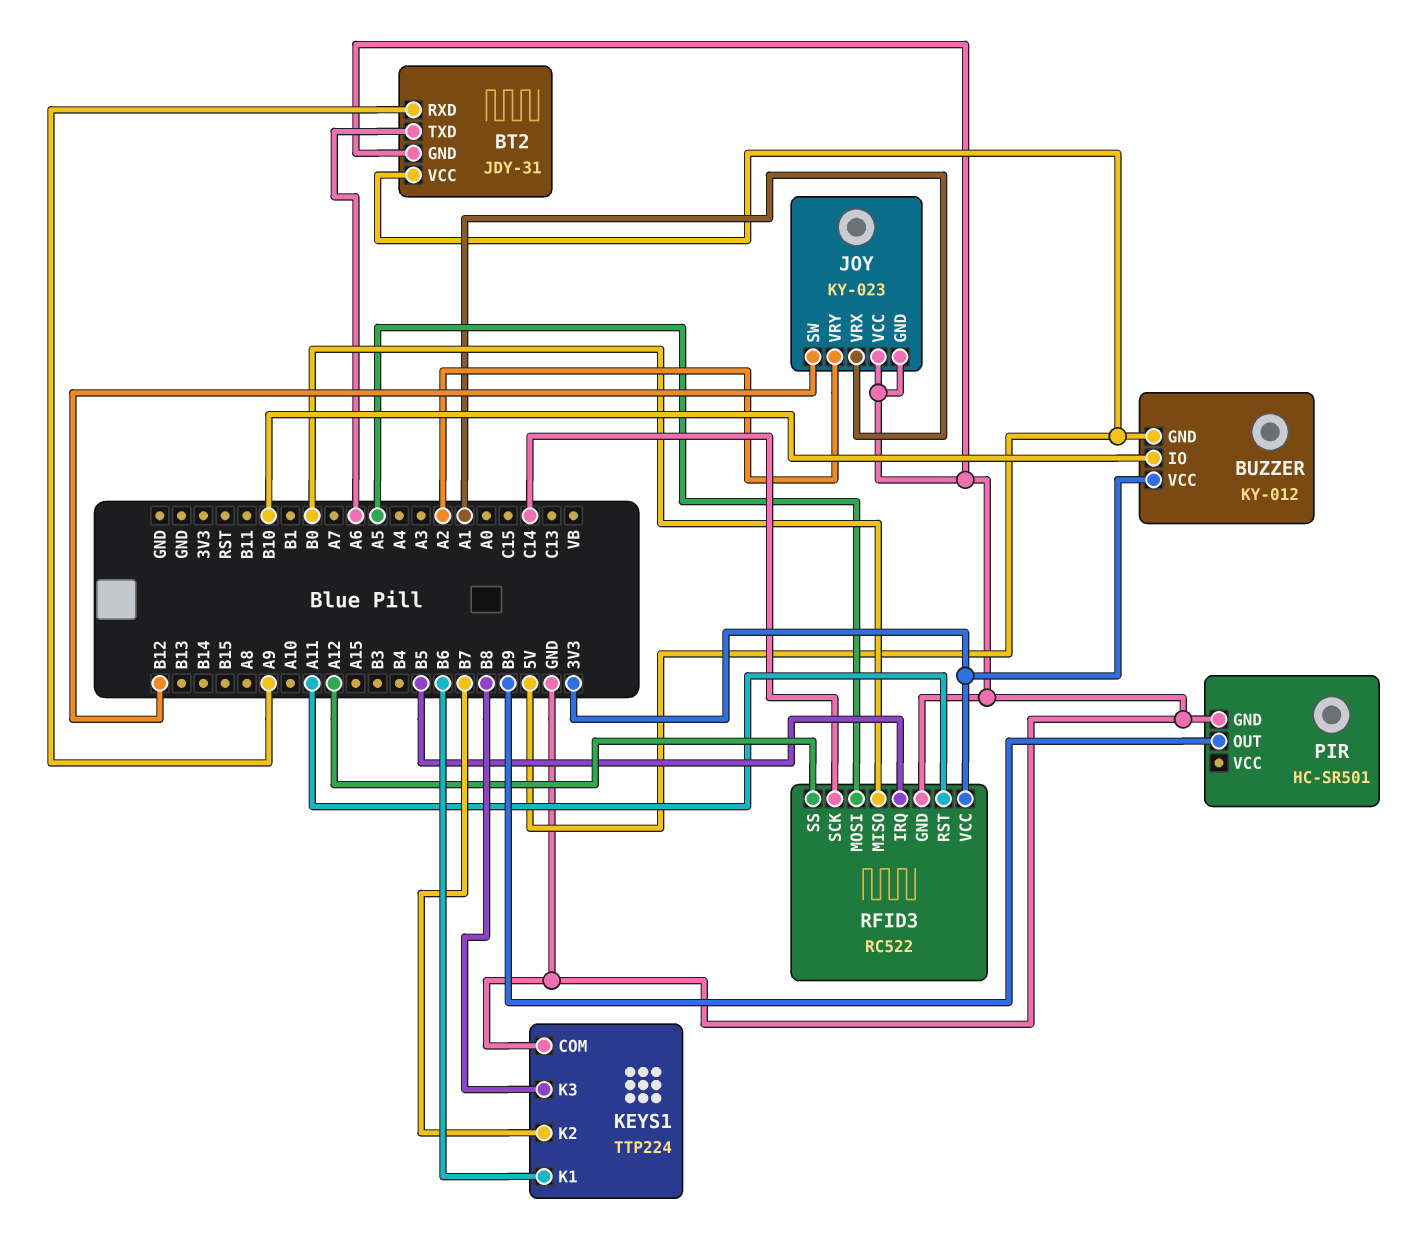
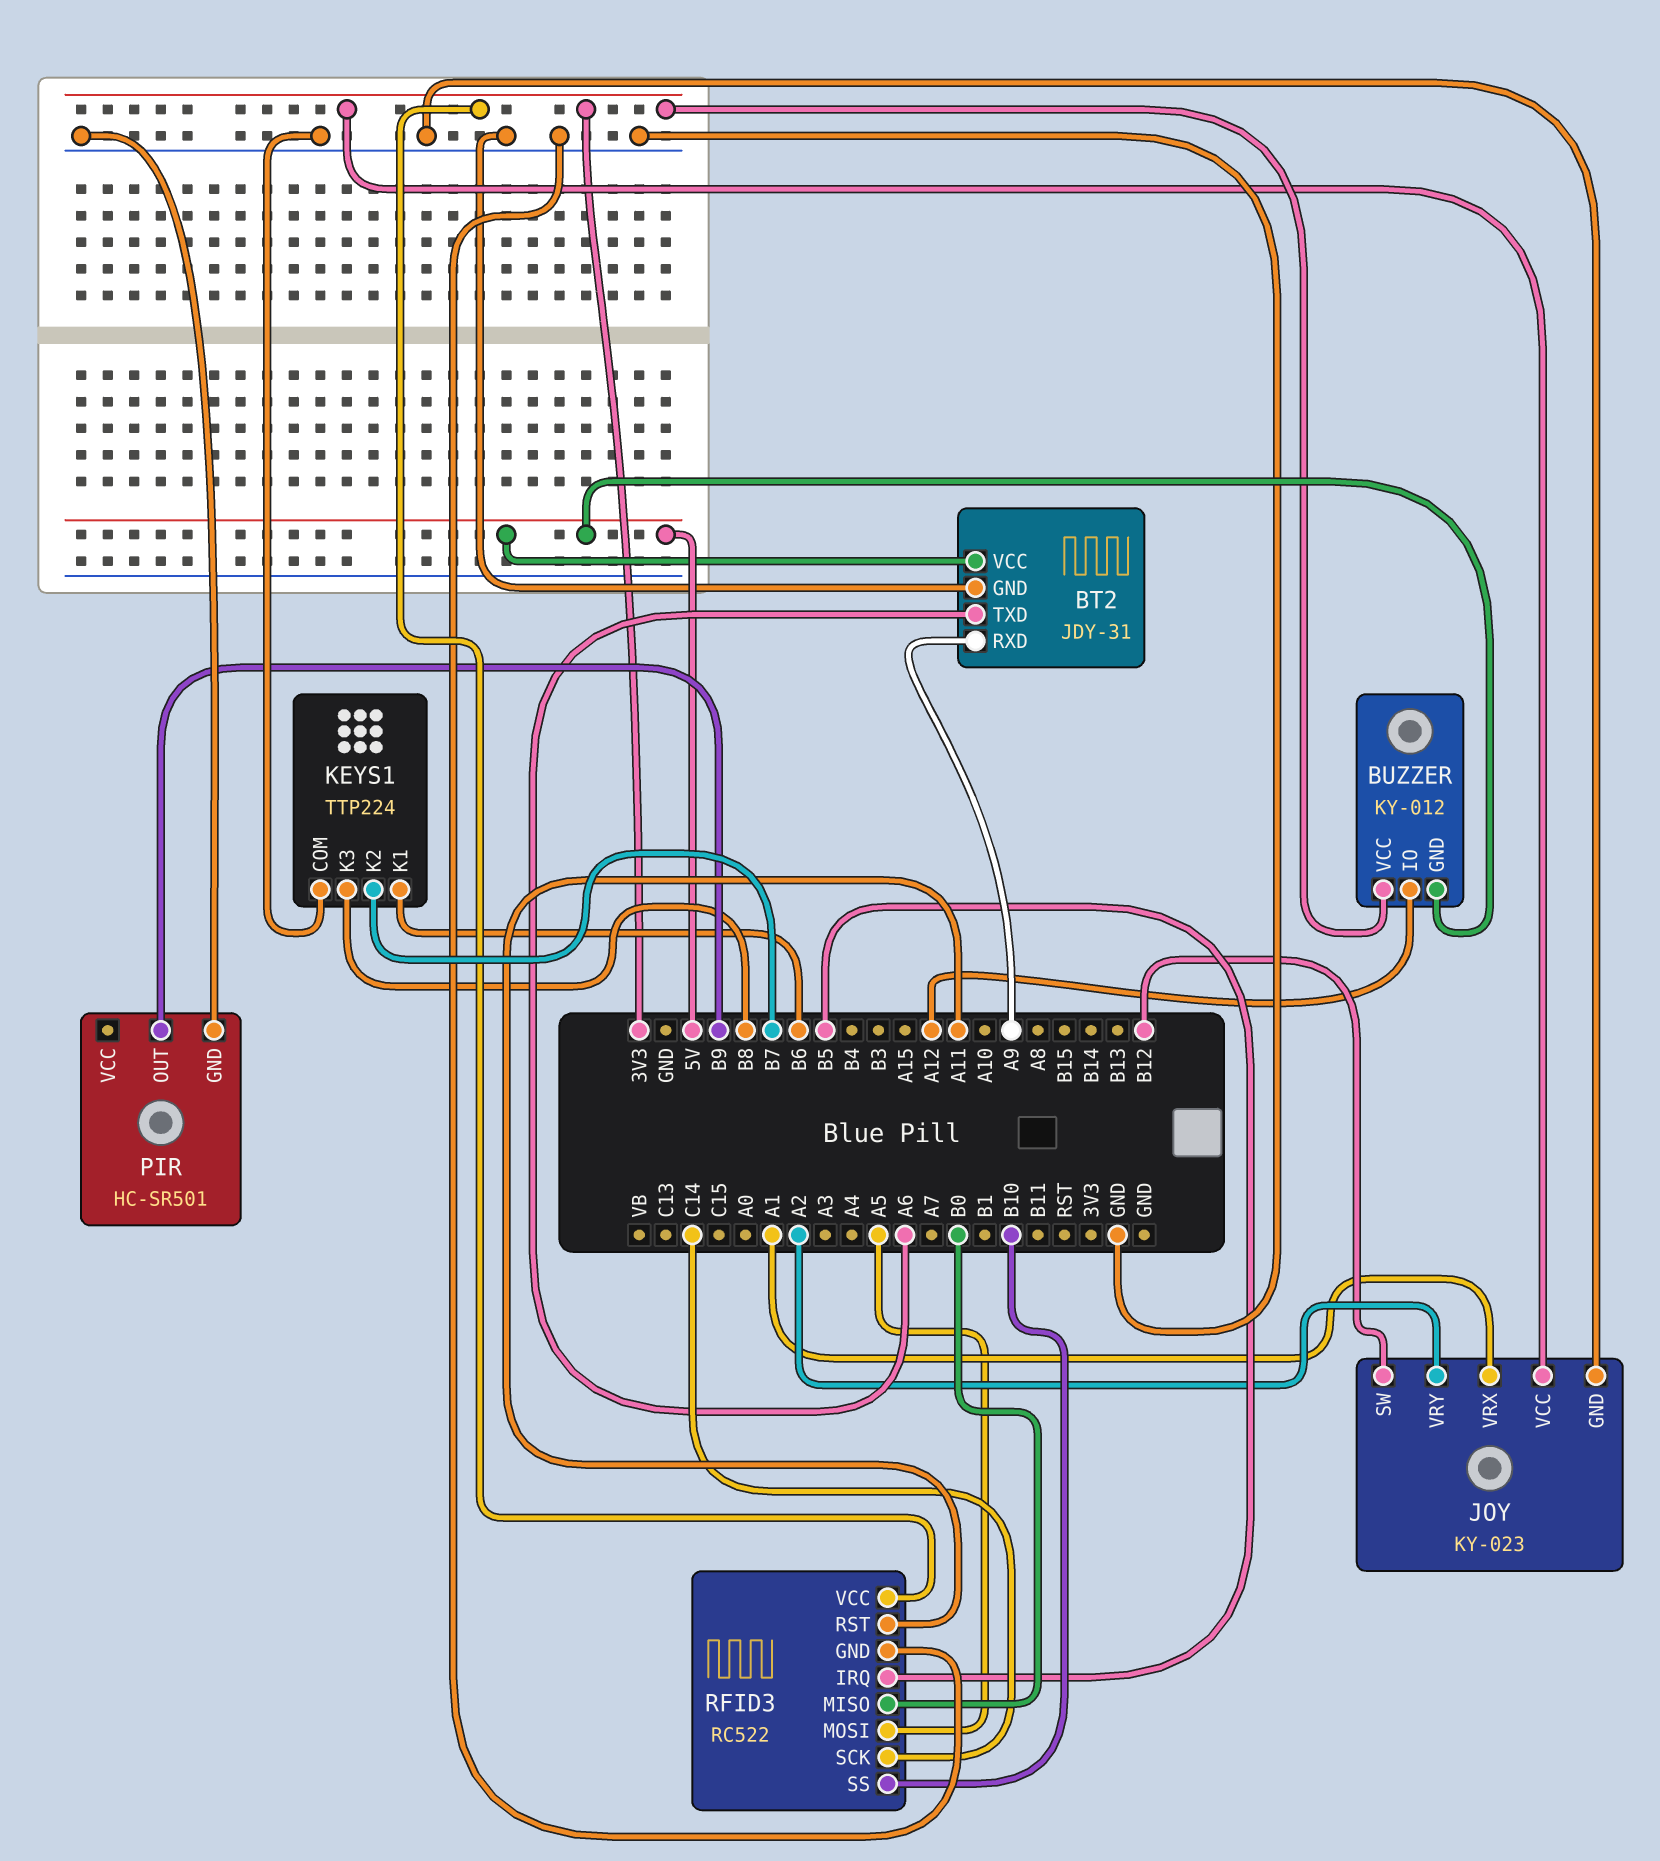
BUZZER pin IO: B10 -> A12
JOY pin VCC: GND -> 3V3
RFID3 pin SS: A12 -> B10

